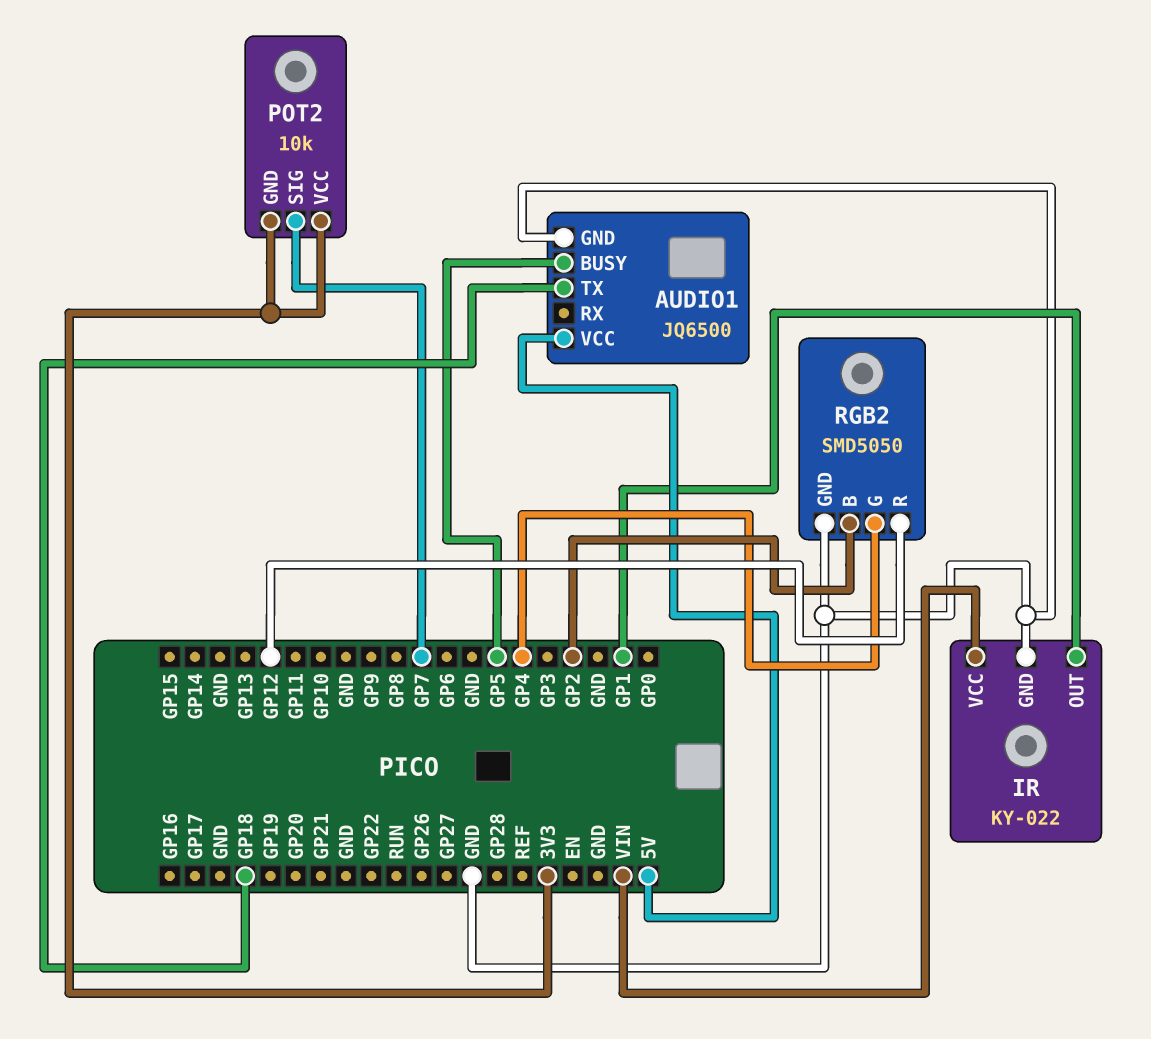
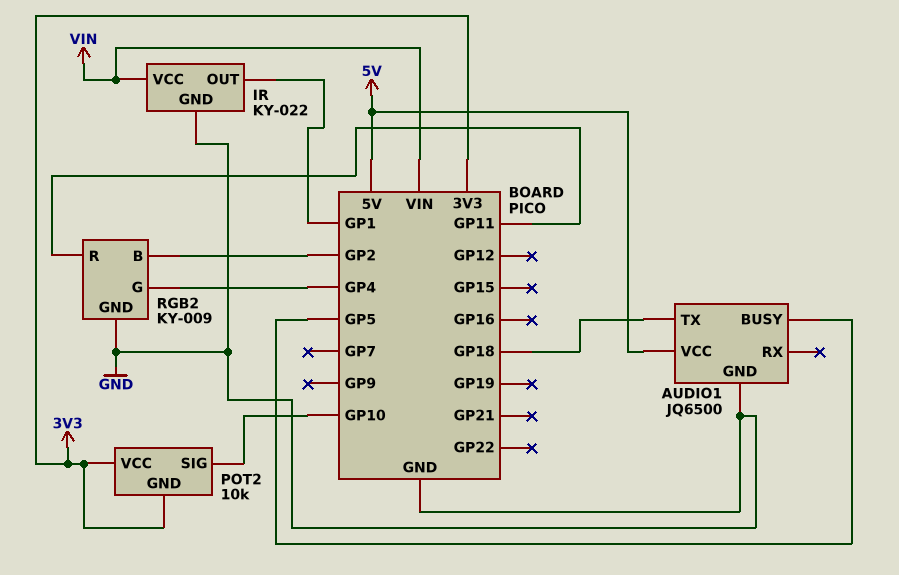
POT2 pin SIG: GP7 -> GP10
RGB2: SMD5050 -> KY-009
RGB2 pin R: GP12 -> GP11

